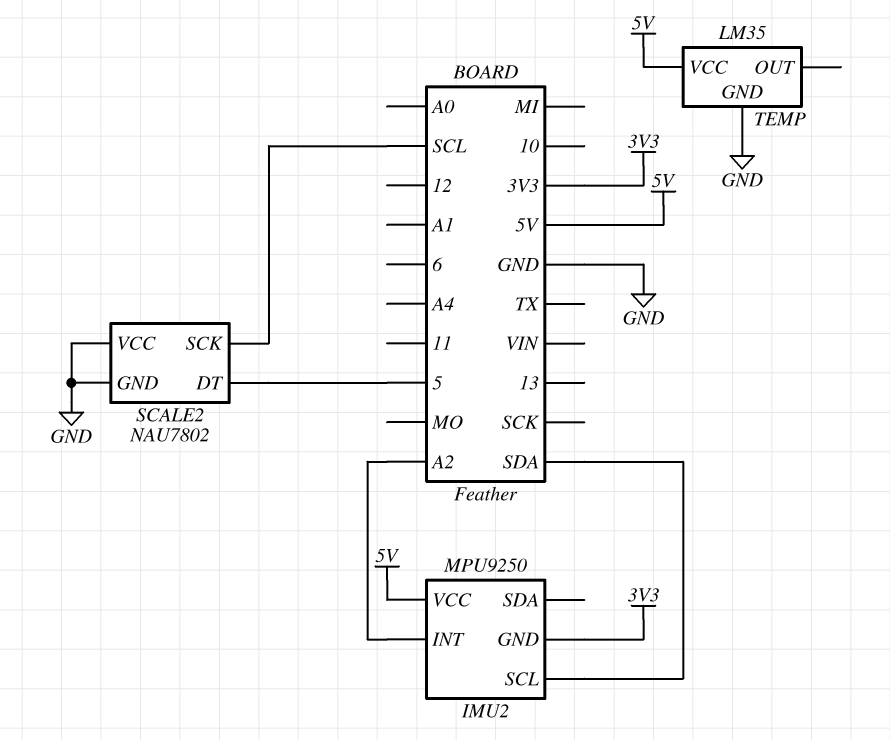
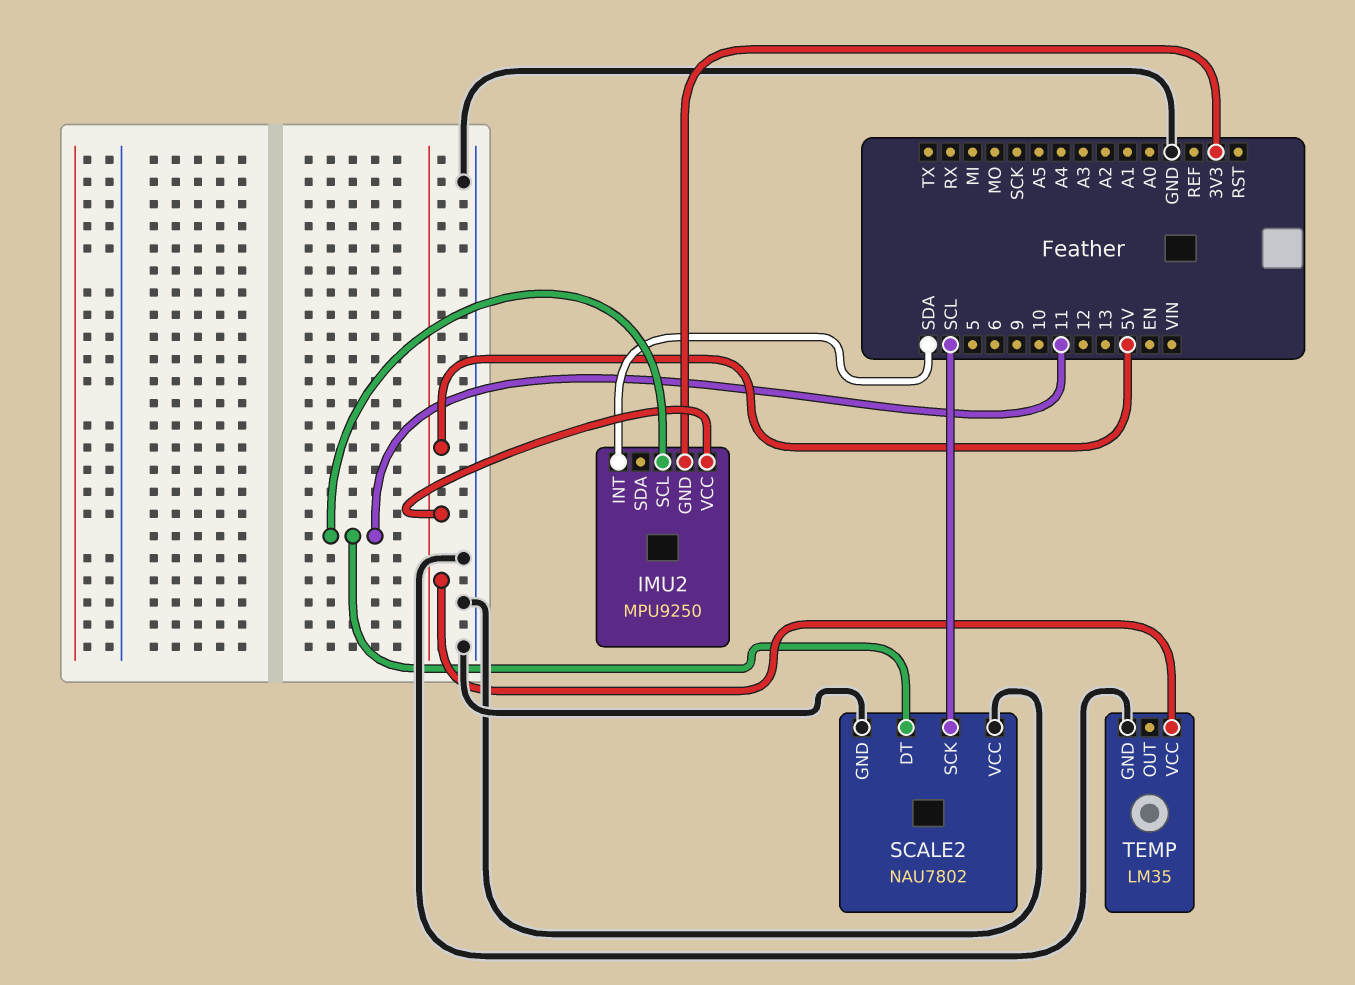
IMU2 pin INT: A2 -> SDA
IMU2 pin SCL: SDA -> 11
SCALE2 pin DT: 5 -> 11

